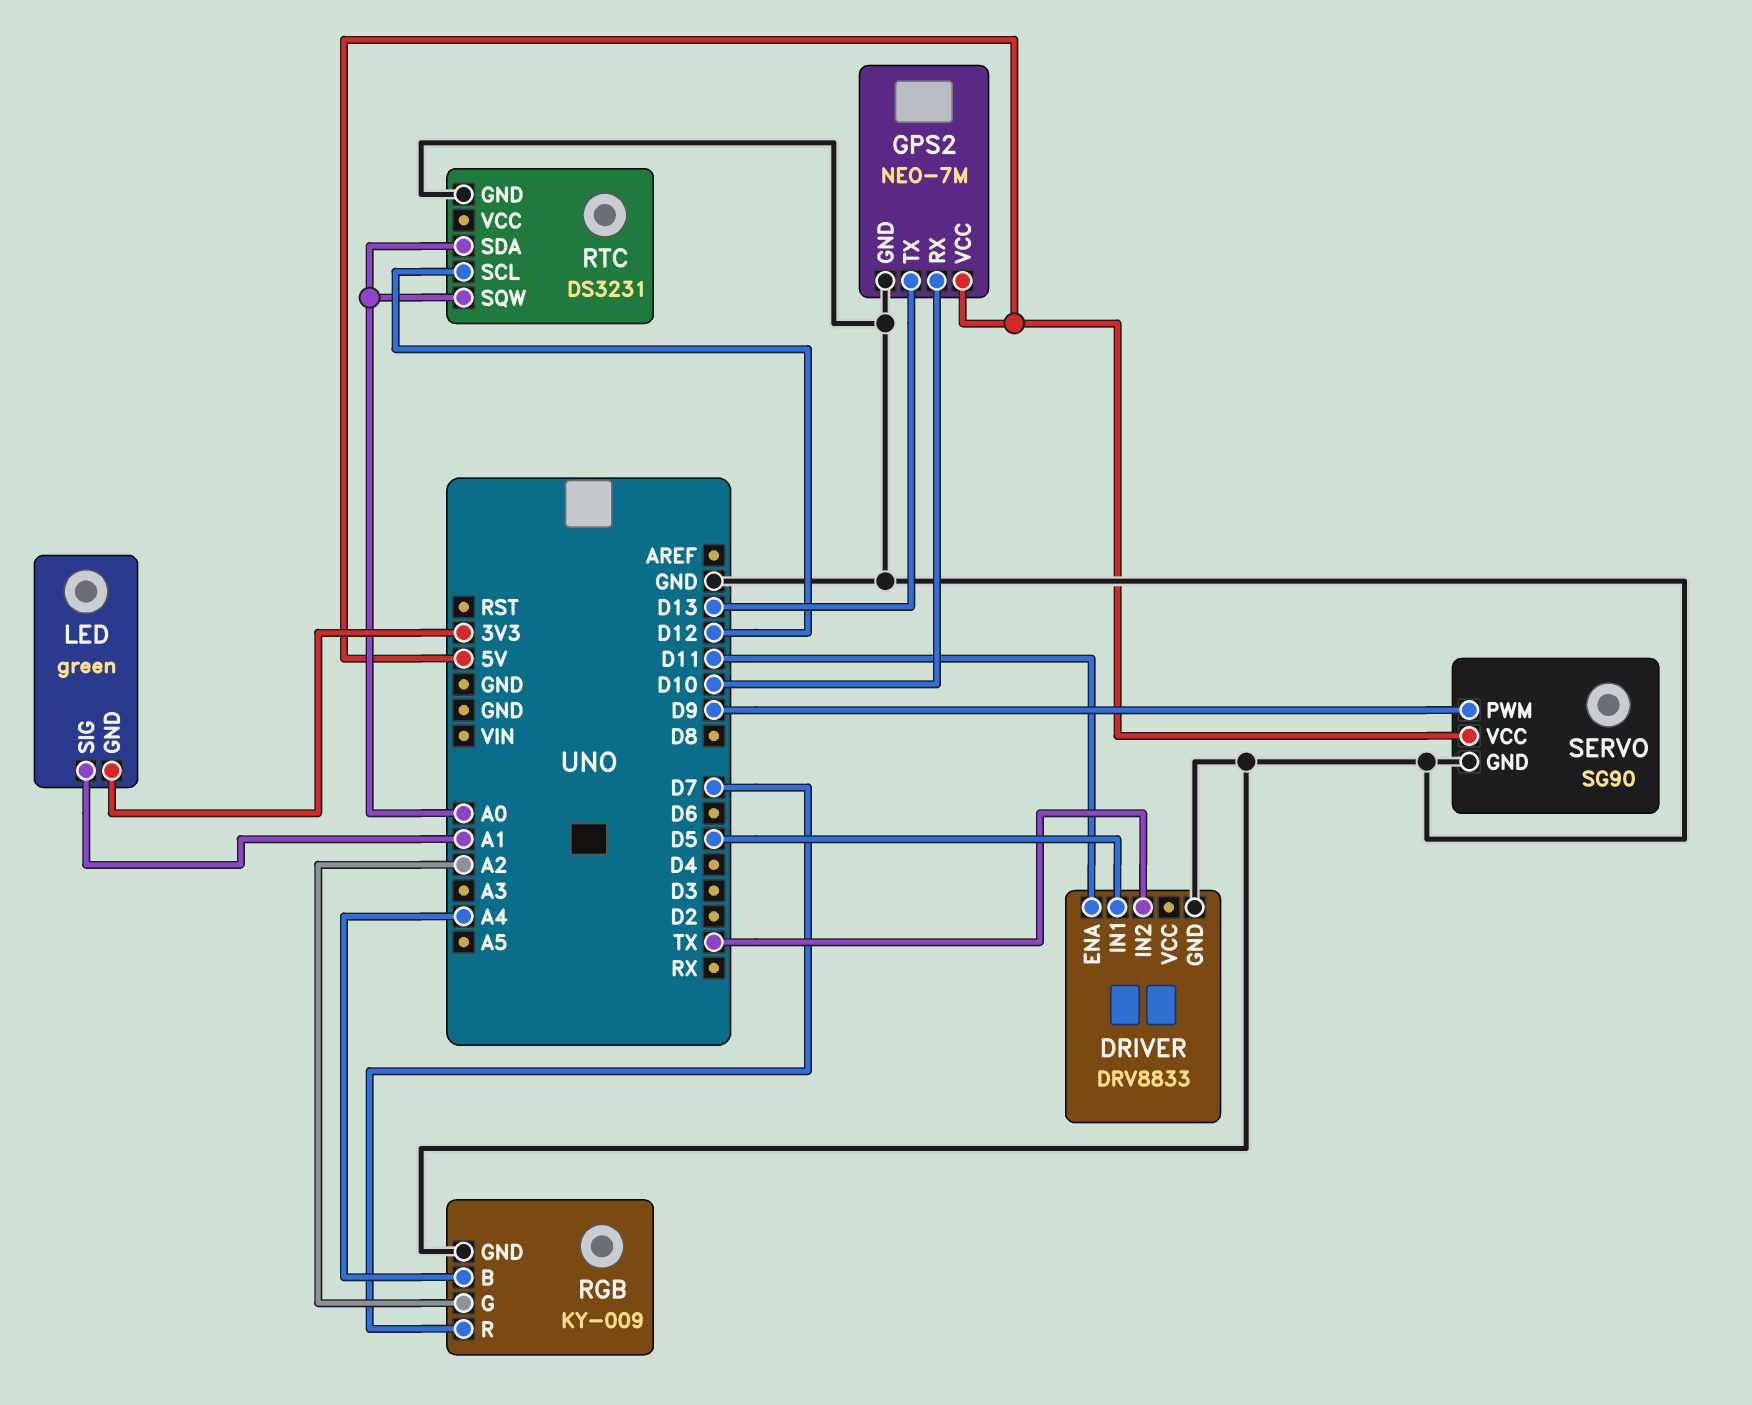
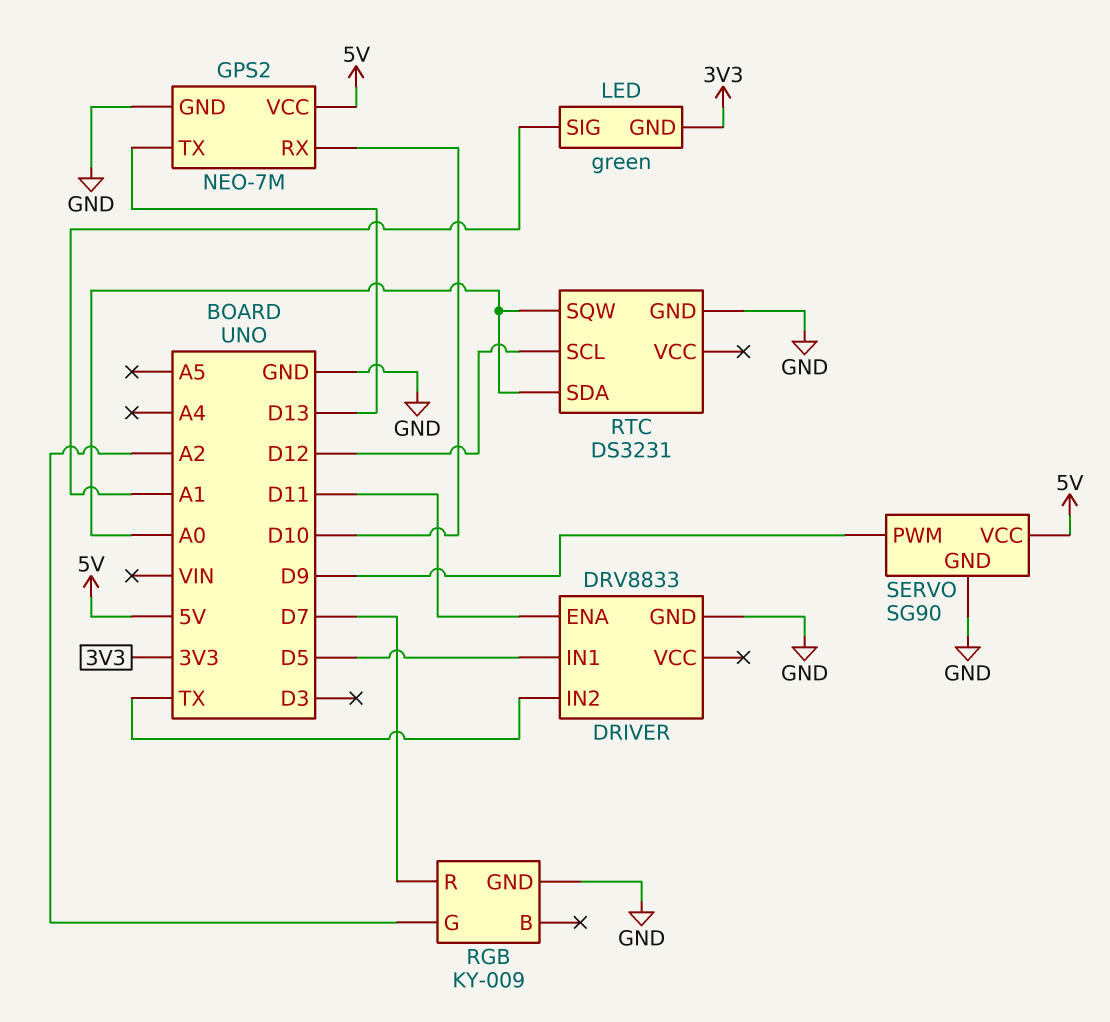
RGB pin B: A4 -> none

